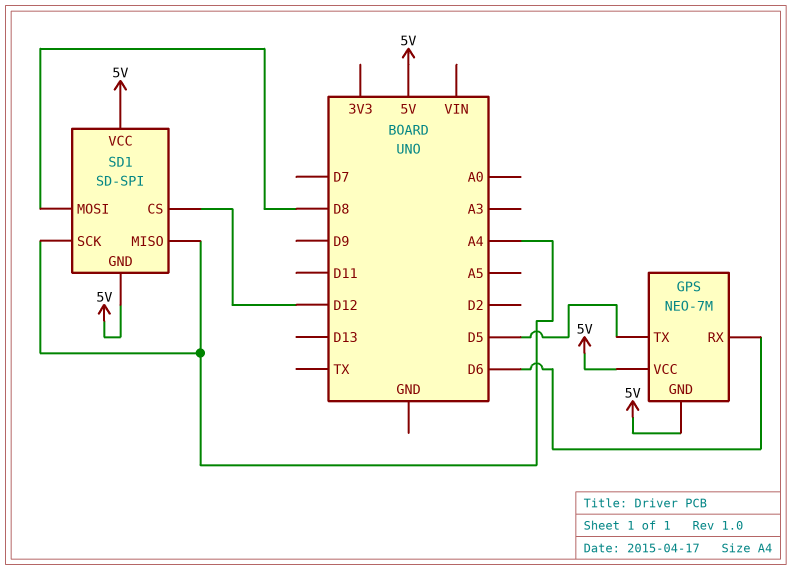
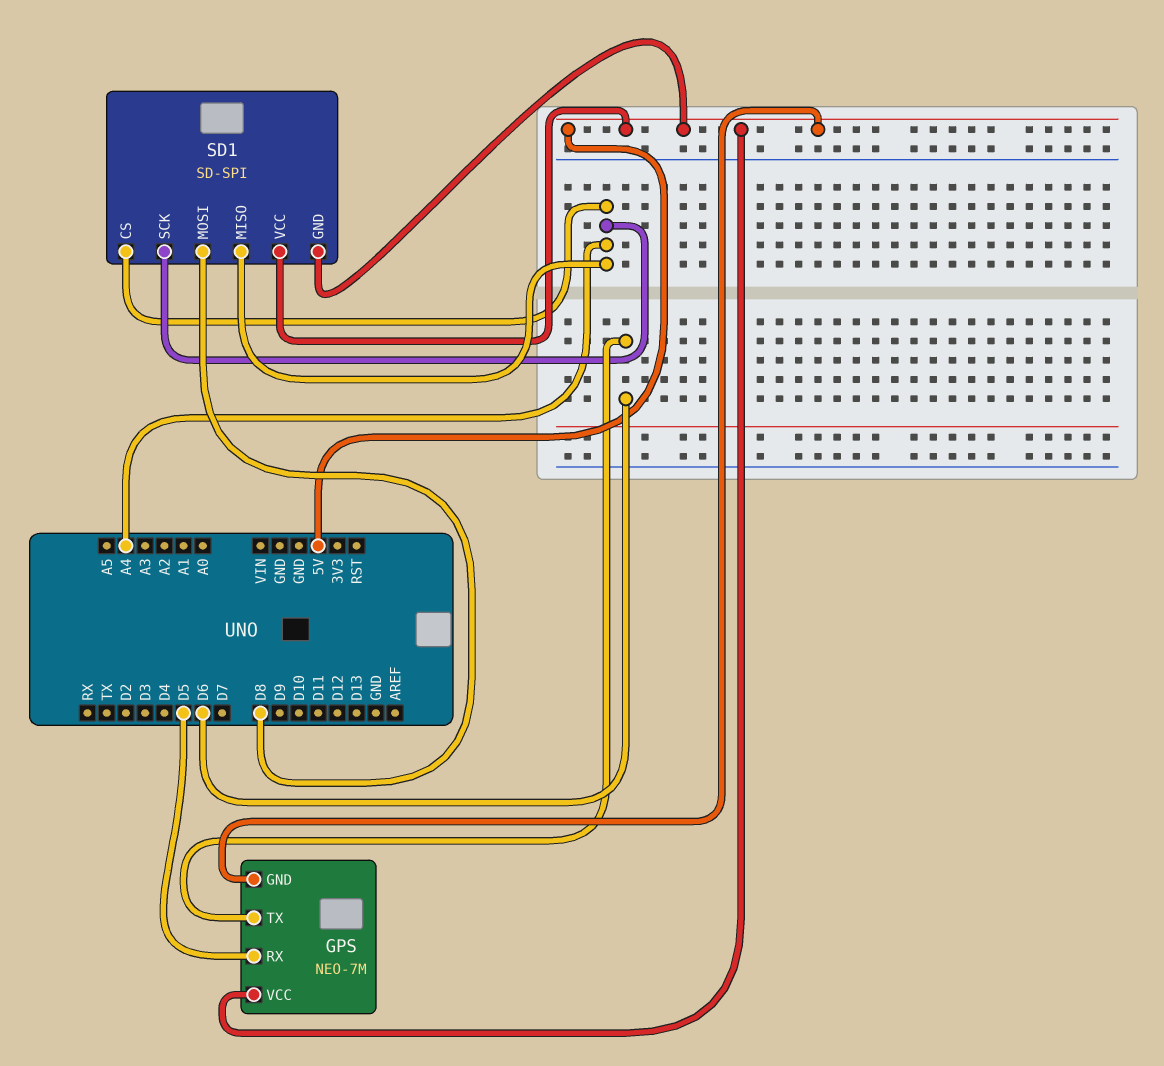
GPS pin RX: D6 -> D5
GPS pin TX: D5 -> D6
SD1 pin CS: D12 -> A4

